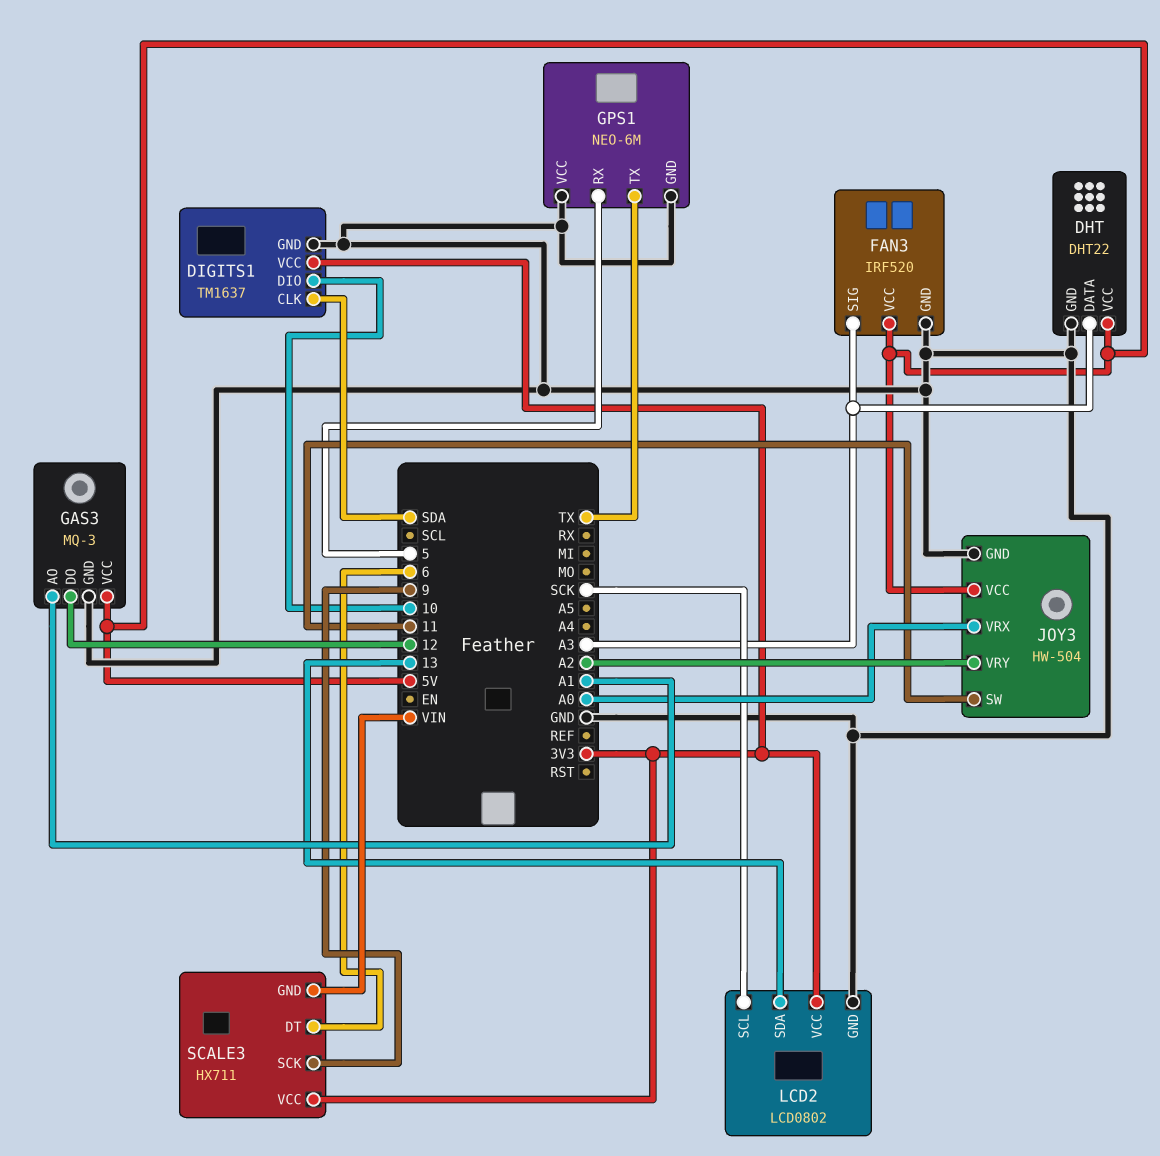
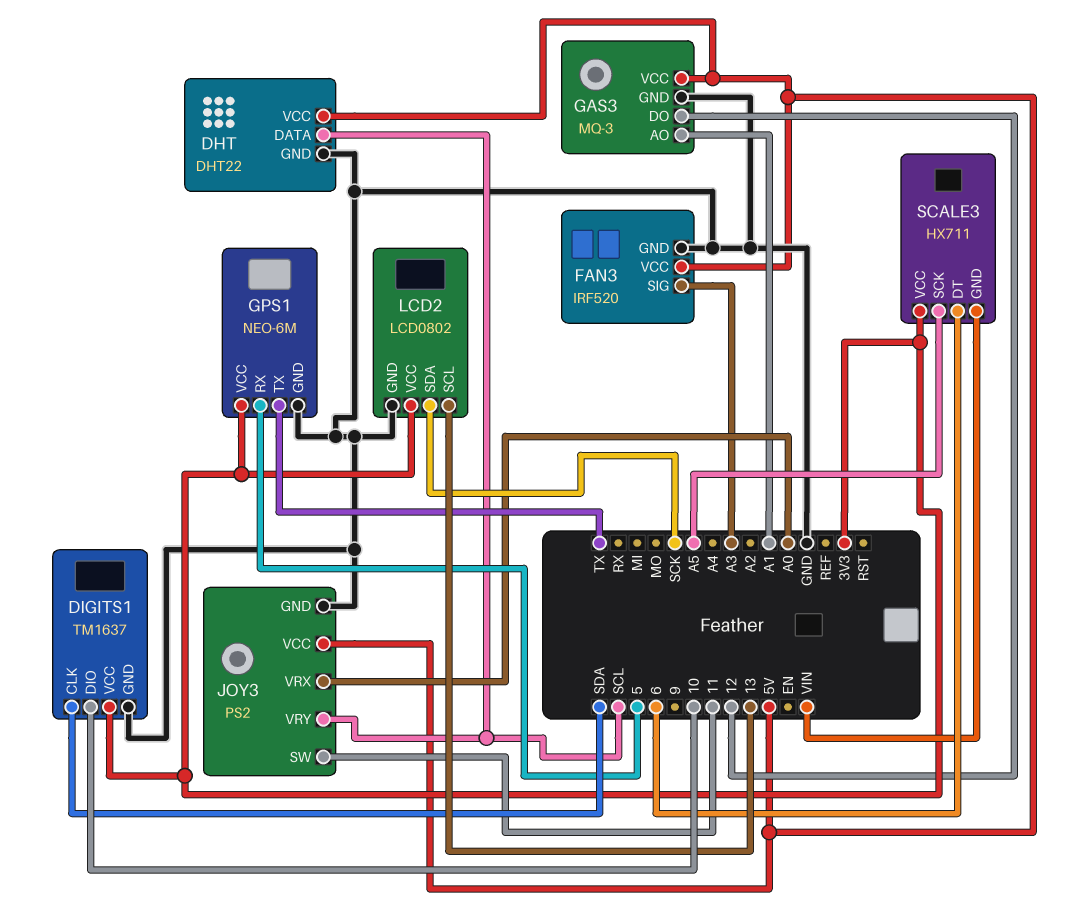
DHT pin DATA: A3 -> SCL
GPS1 pin VCC: GND -> 3V3
JOY3: HW-504 -> PS2
JOY3 pin VRY: A2 -> SCL
LCD2 pin SCL: SCK -> 13
LCD2 pin SDA: 13 -> SCK
SCALE3 pin SCK: 9 -> A5

